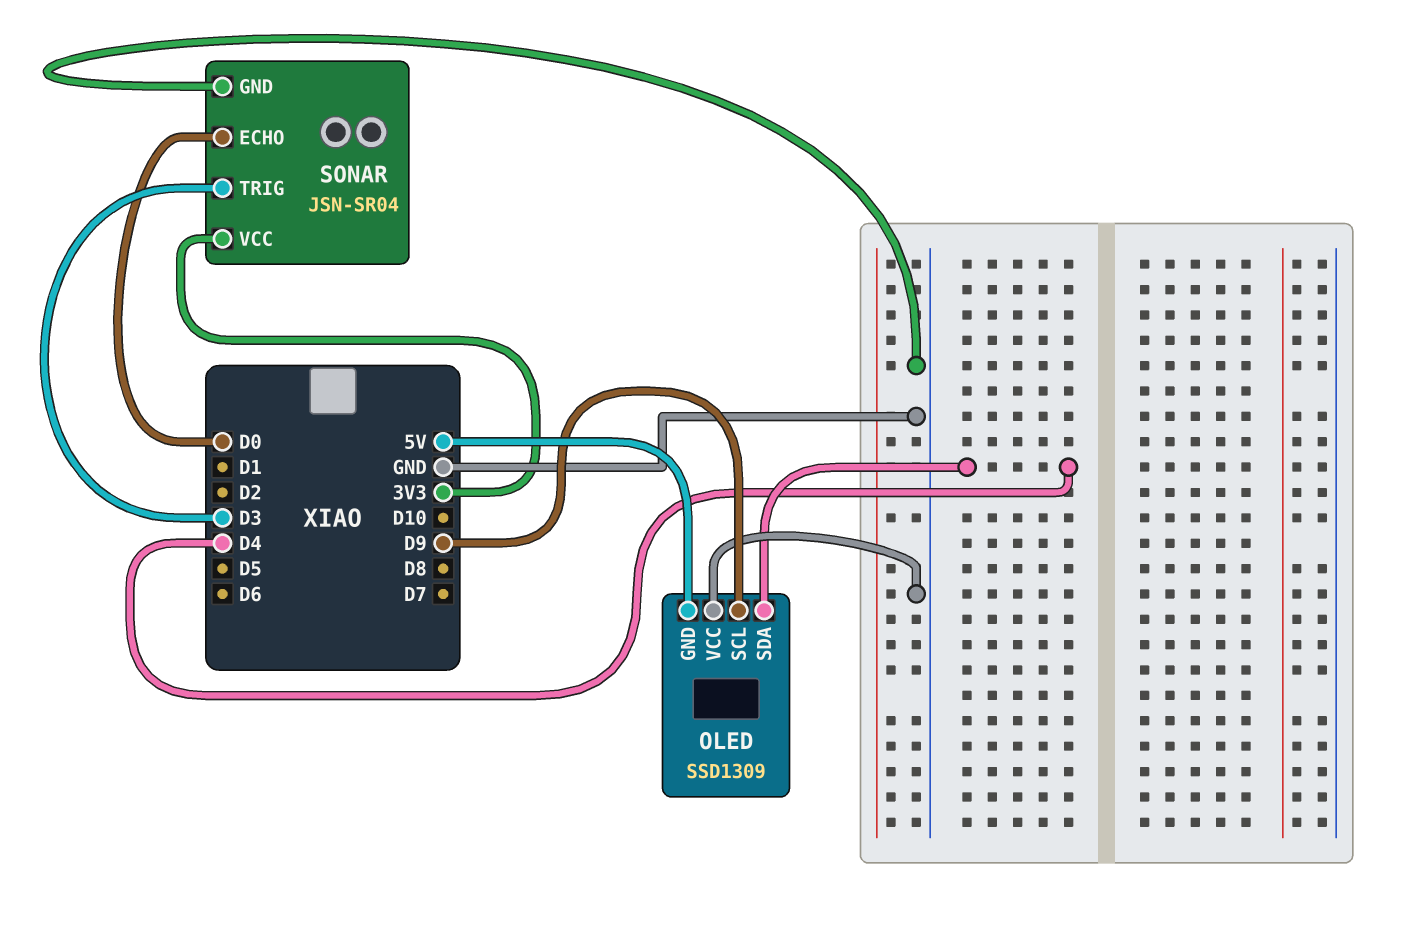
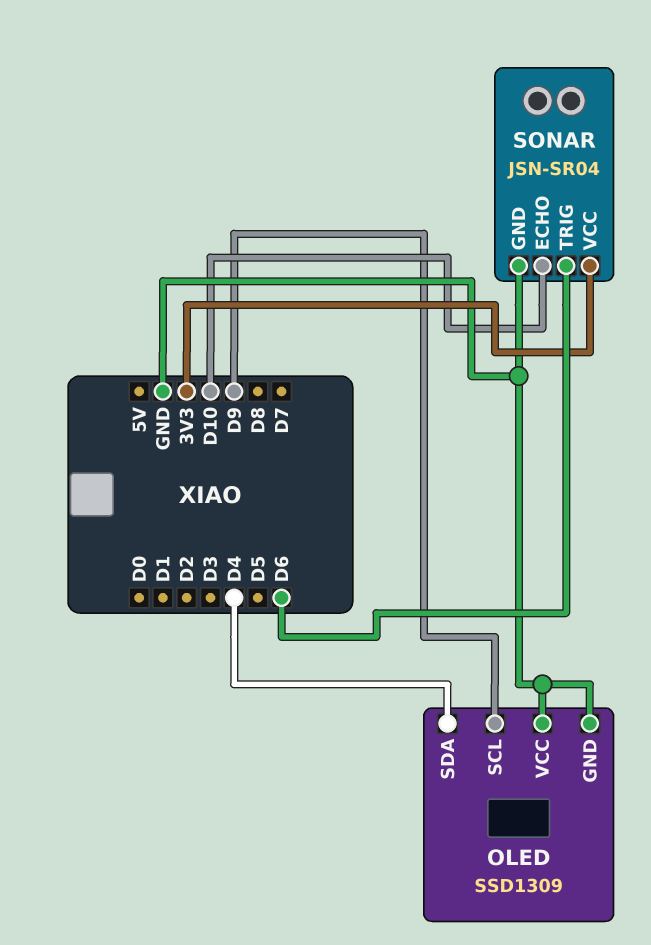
OLED pin GND: 5V -> GND
SONAR pin ECHO: D0 -> D10
SONAR pin TRIG: D3 -> D6

